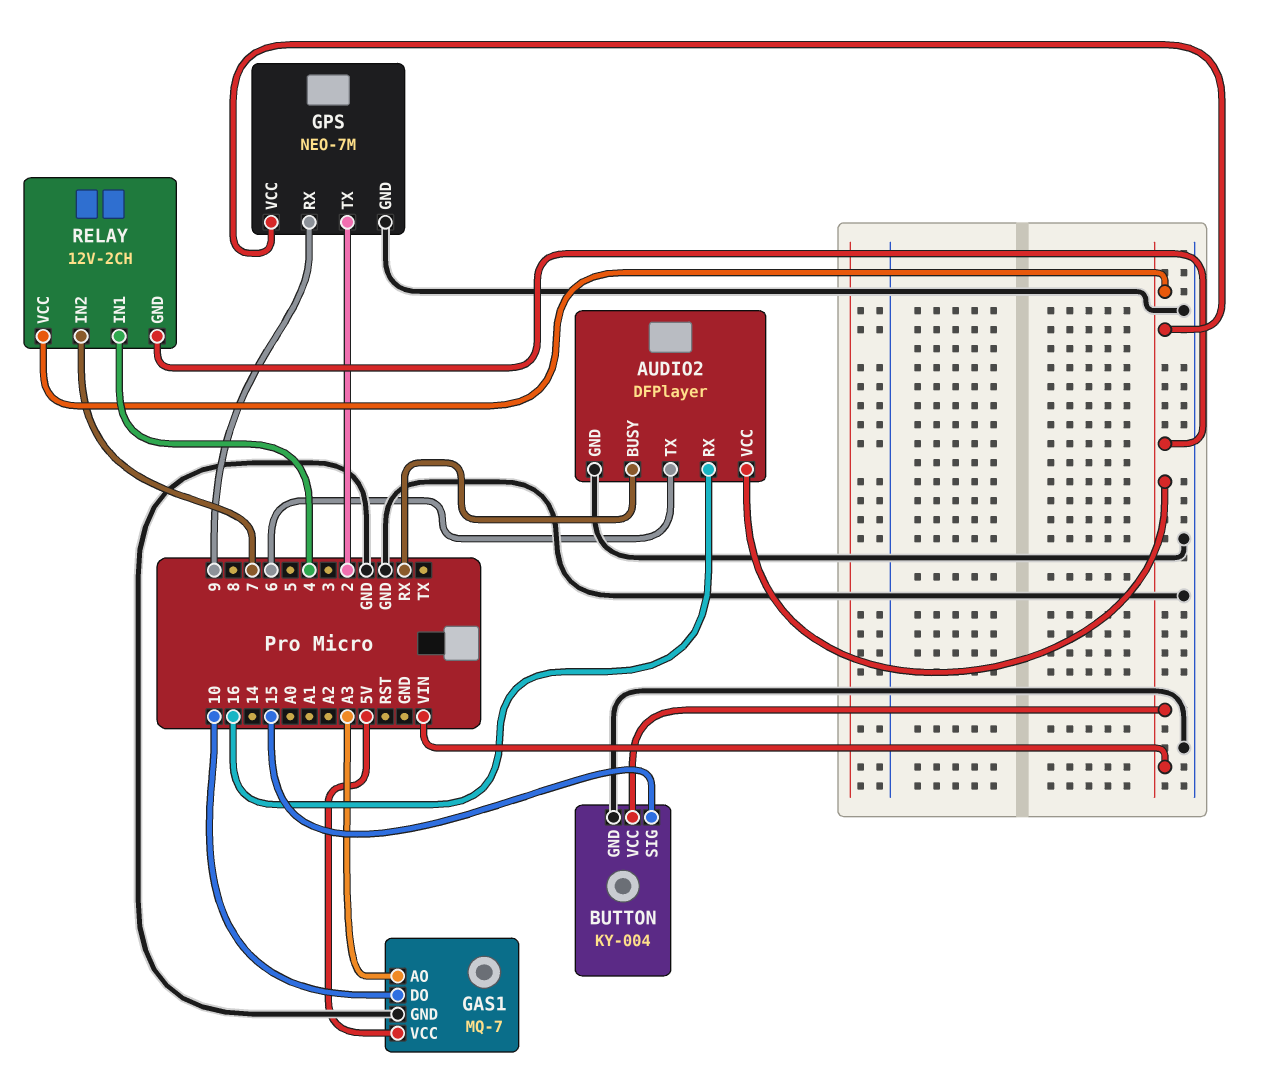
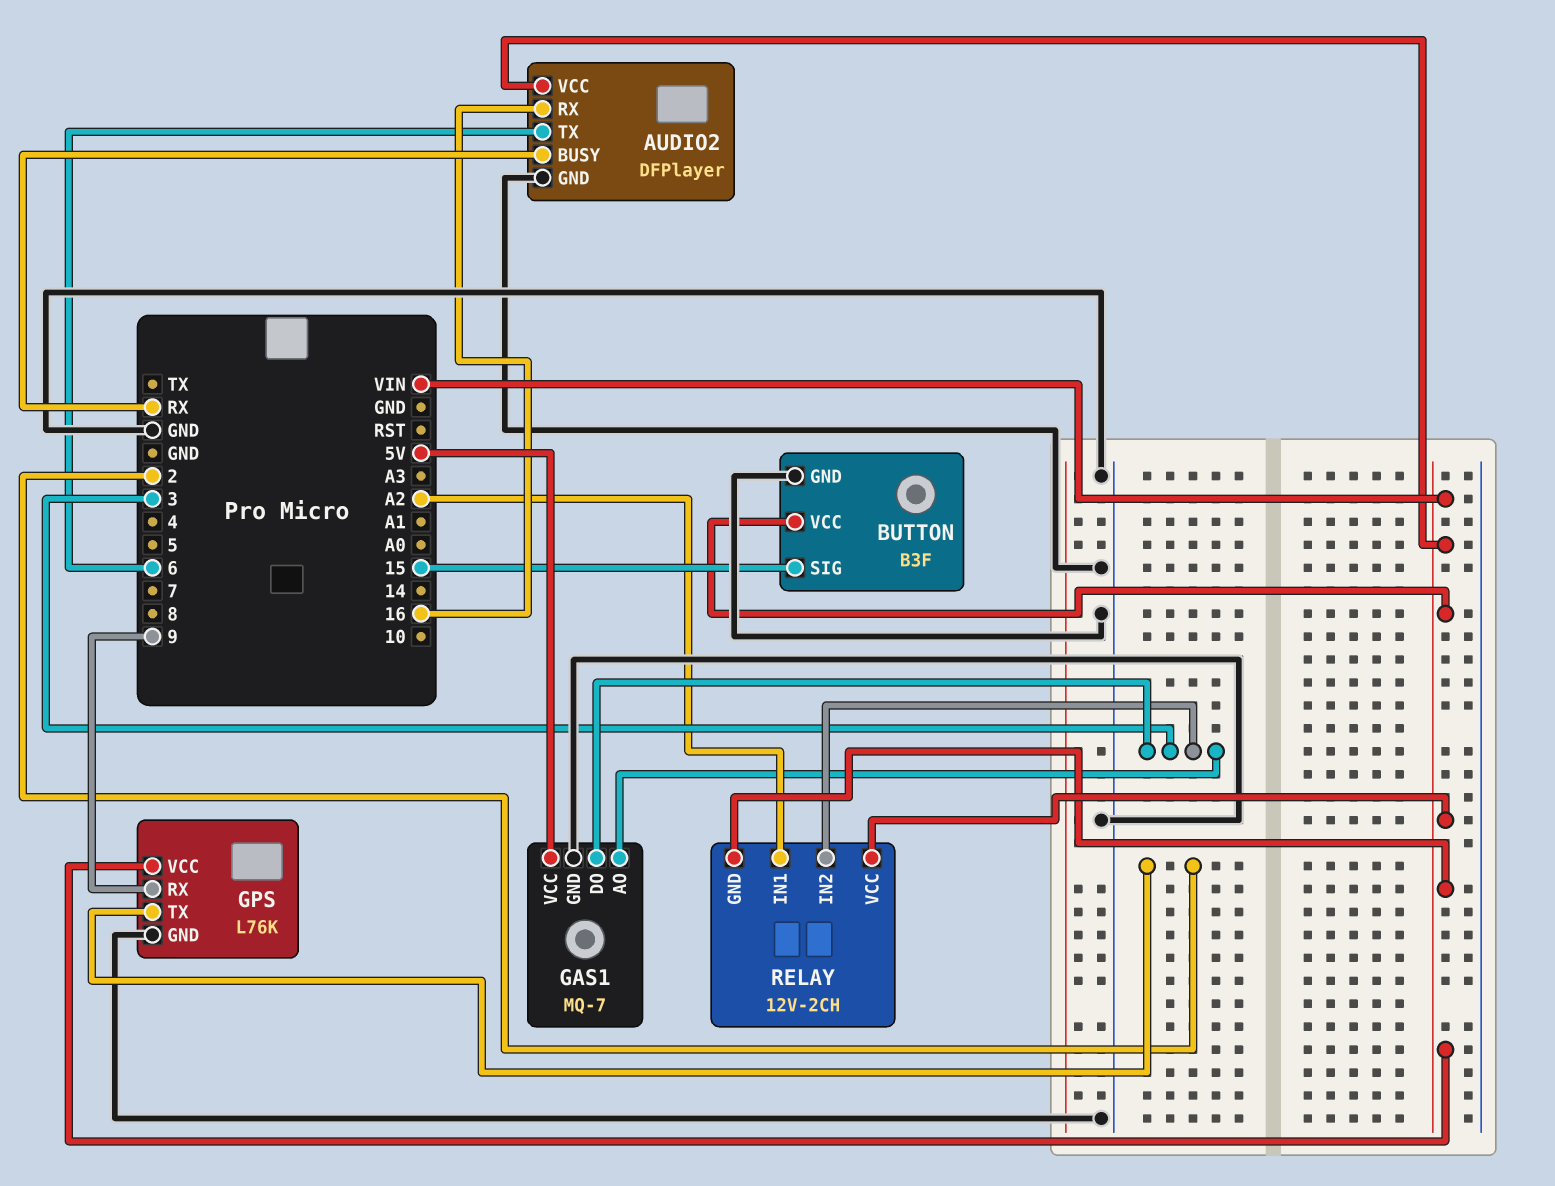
BUTTON: KY-004 -> B3F
GAS1 pin AO: A3 -> 3
GAS1 pin DO: 10 -> 3
GPS: NEO-7M -> L76K
RELAY pin IN1: 4 -> A2
RELAY pin IN2: 7 -> 3

